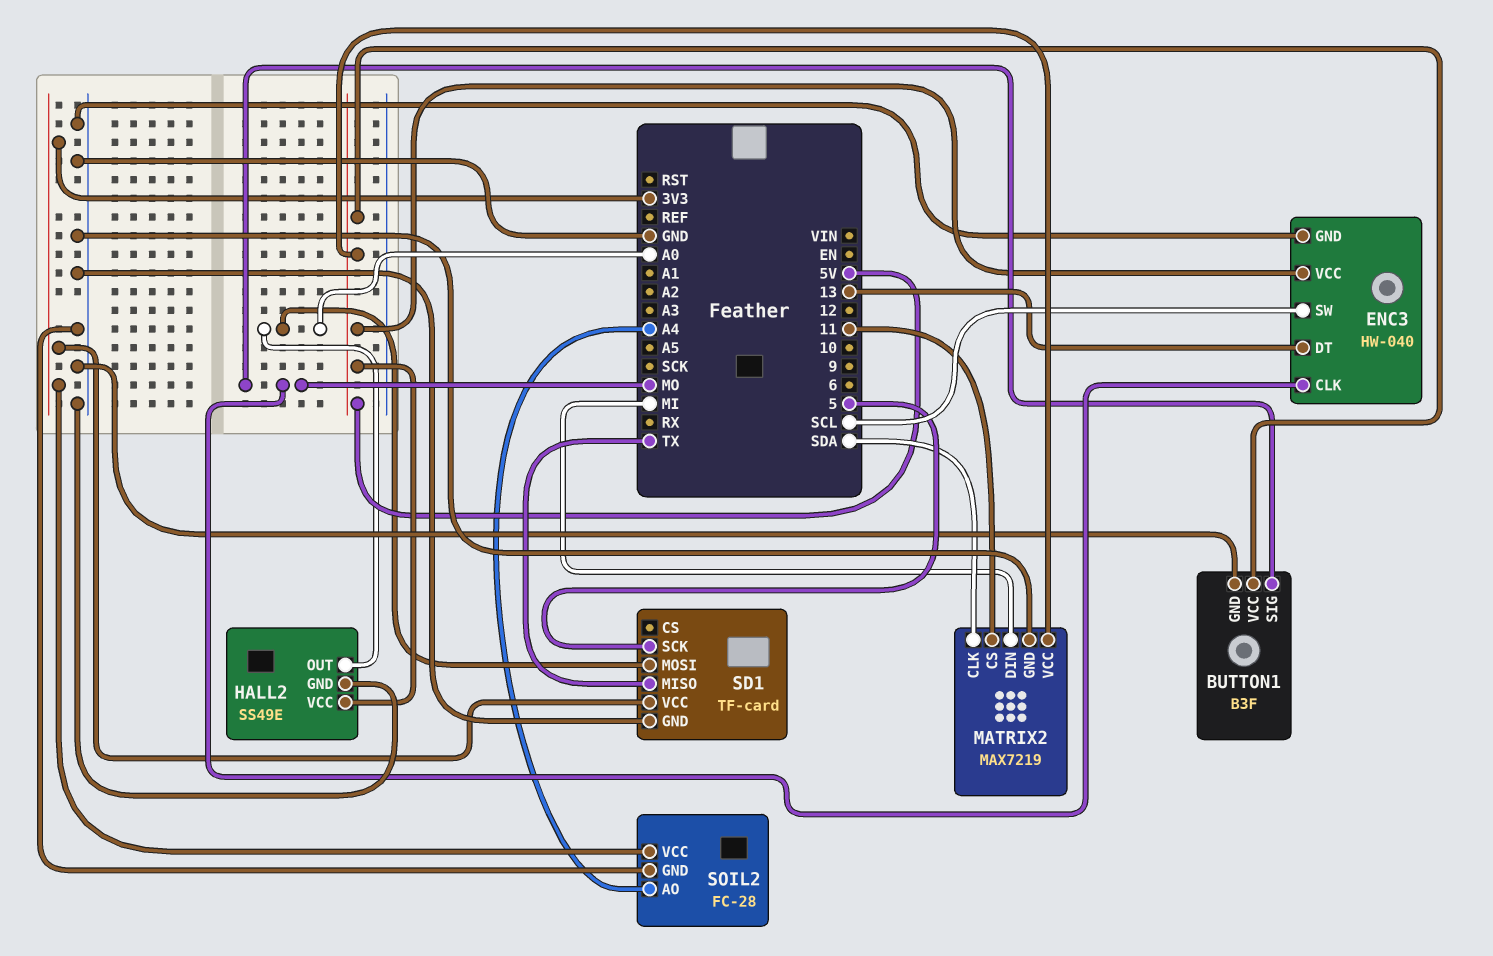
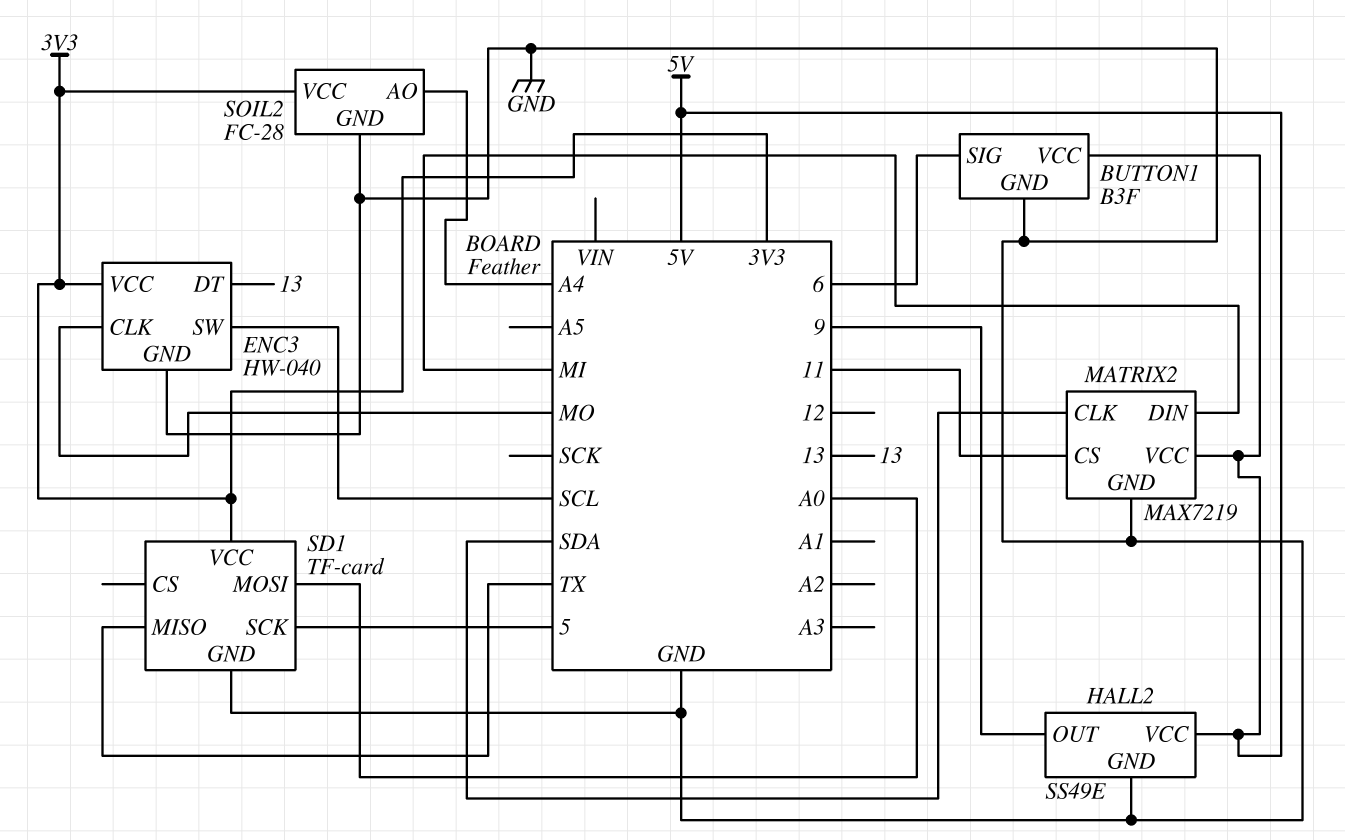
BUTTON1 pin SIG: MO -> 6
ENC3 pin VCC: 5V -> 3V3
HALL2 pin OUT: A0 -> 9

